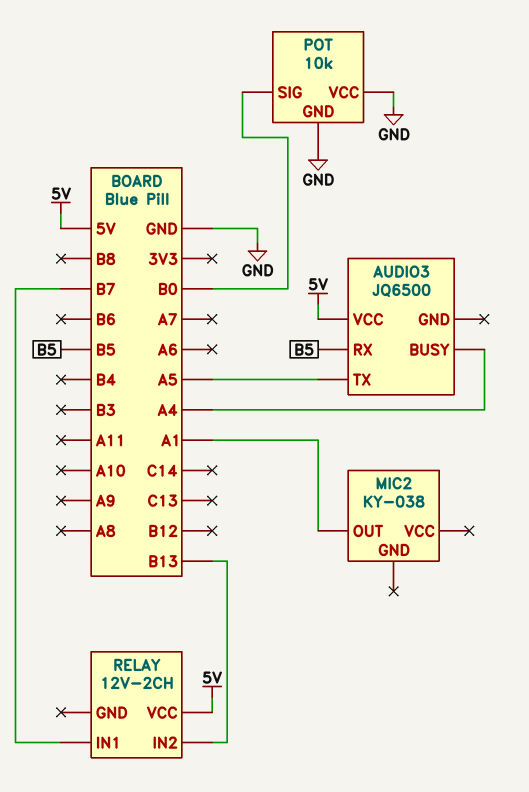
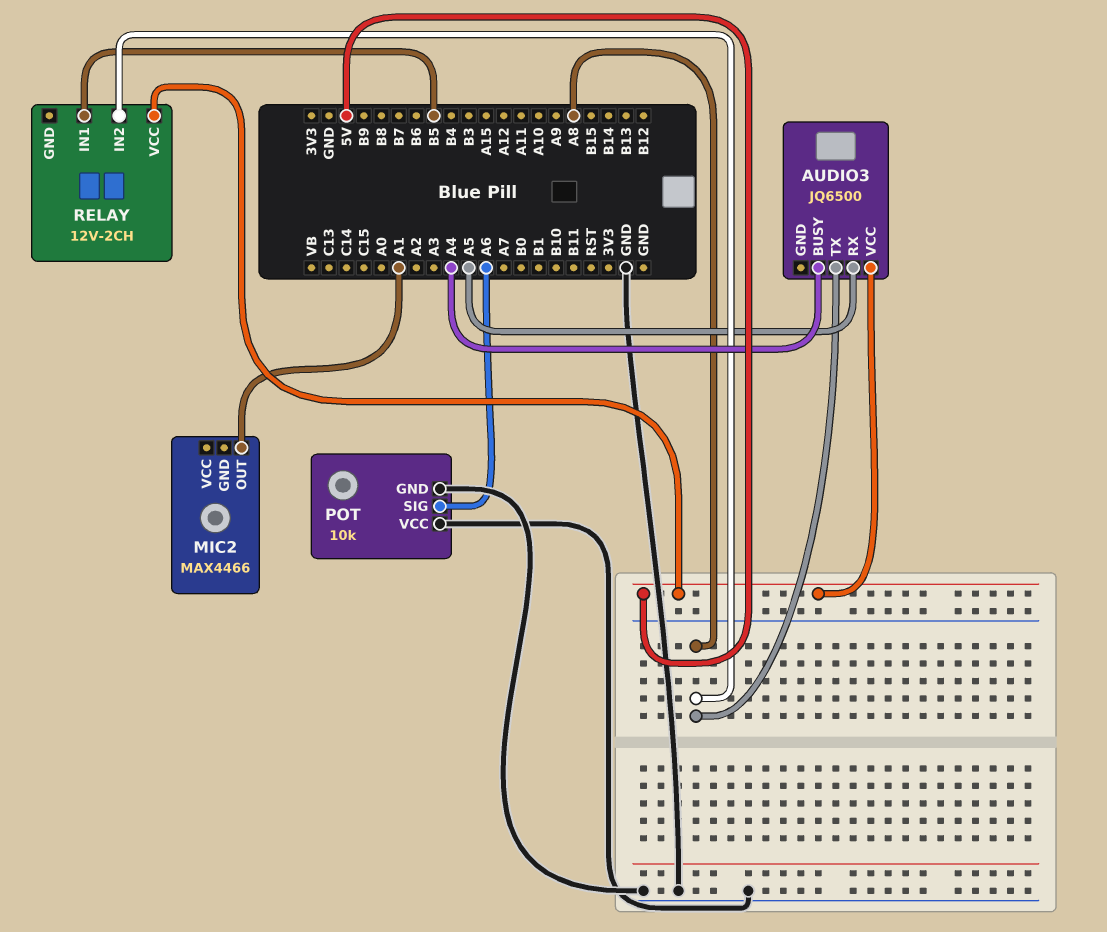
AUDIO3 pin RX: B5 -> A5
AUDIO3 pin TX: A5 -> A8
MIC2: KY-038 -> MAX4466
POT pin SIG: B0 -> A6
RELAY pin IN1: B7 -> B5
RELAY pin IN2: B13 -> A8

